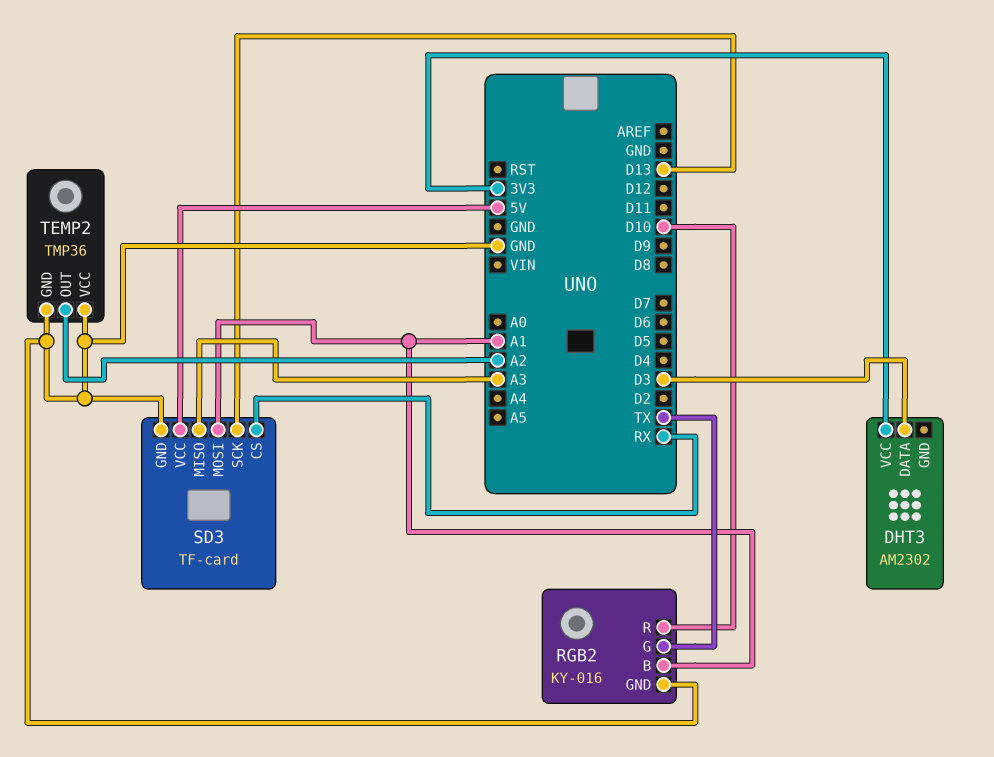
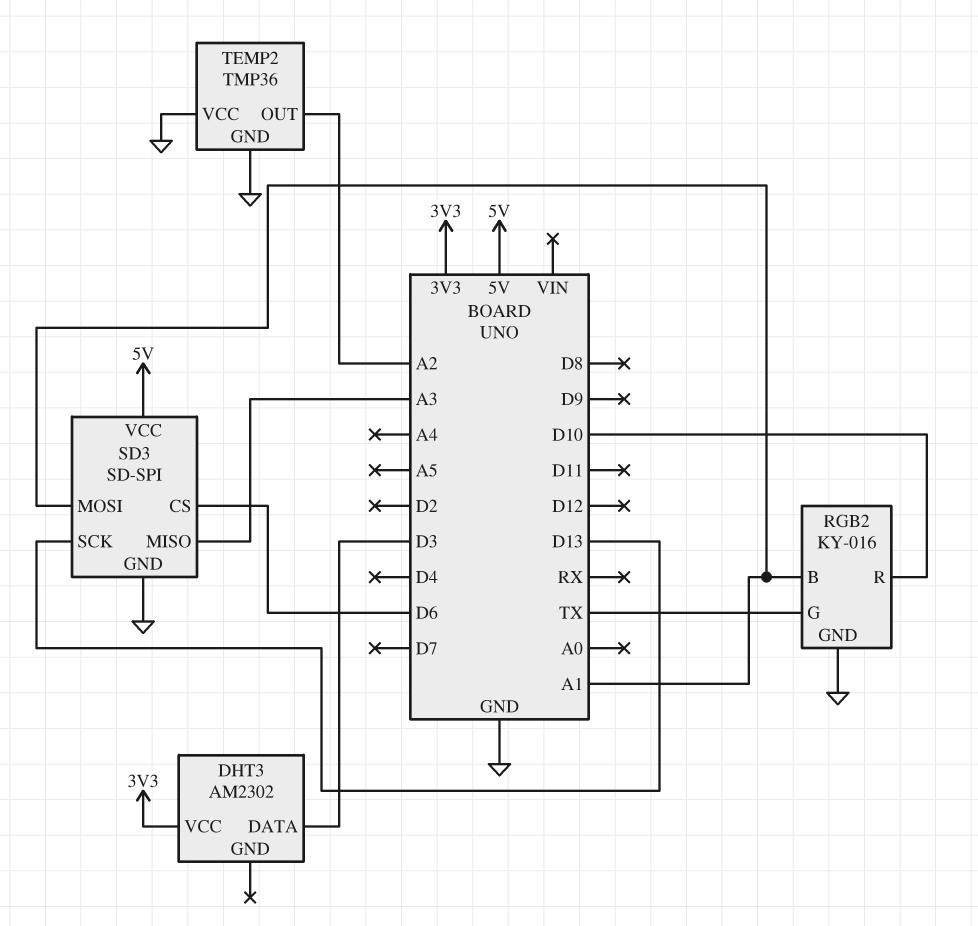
SD3: TF-card -> SD-SPI
SD3 pin CS: RX -> D6

